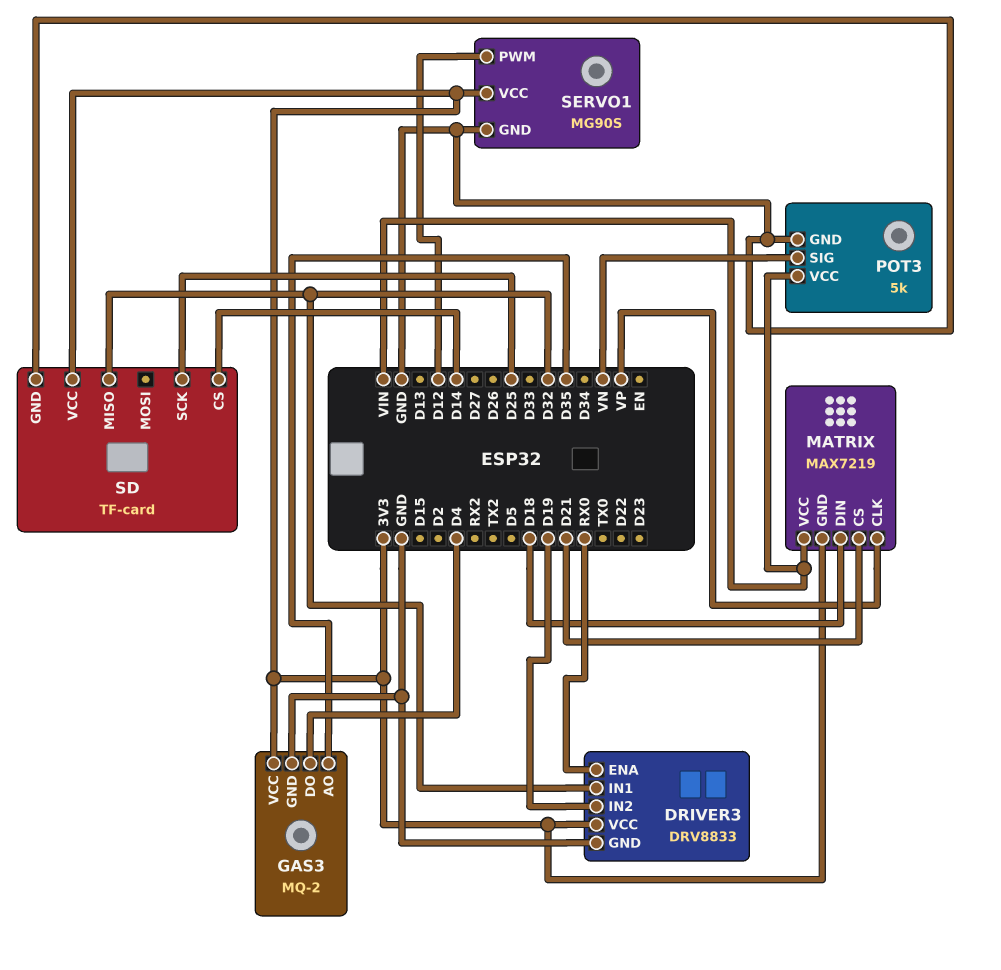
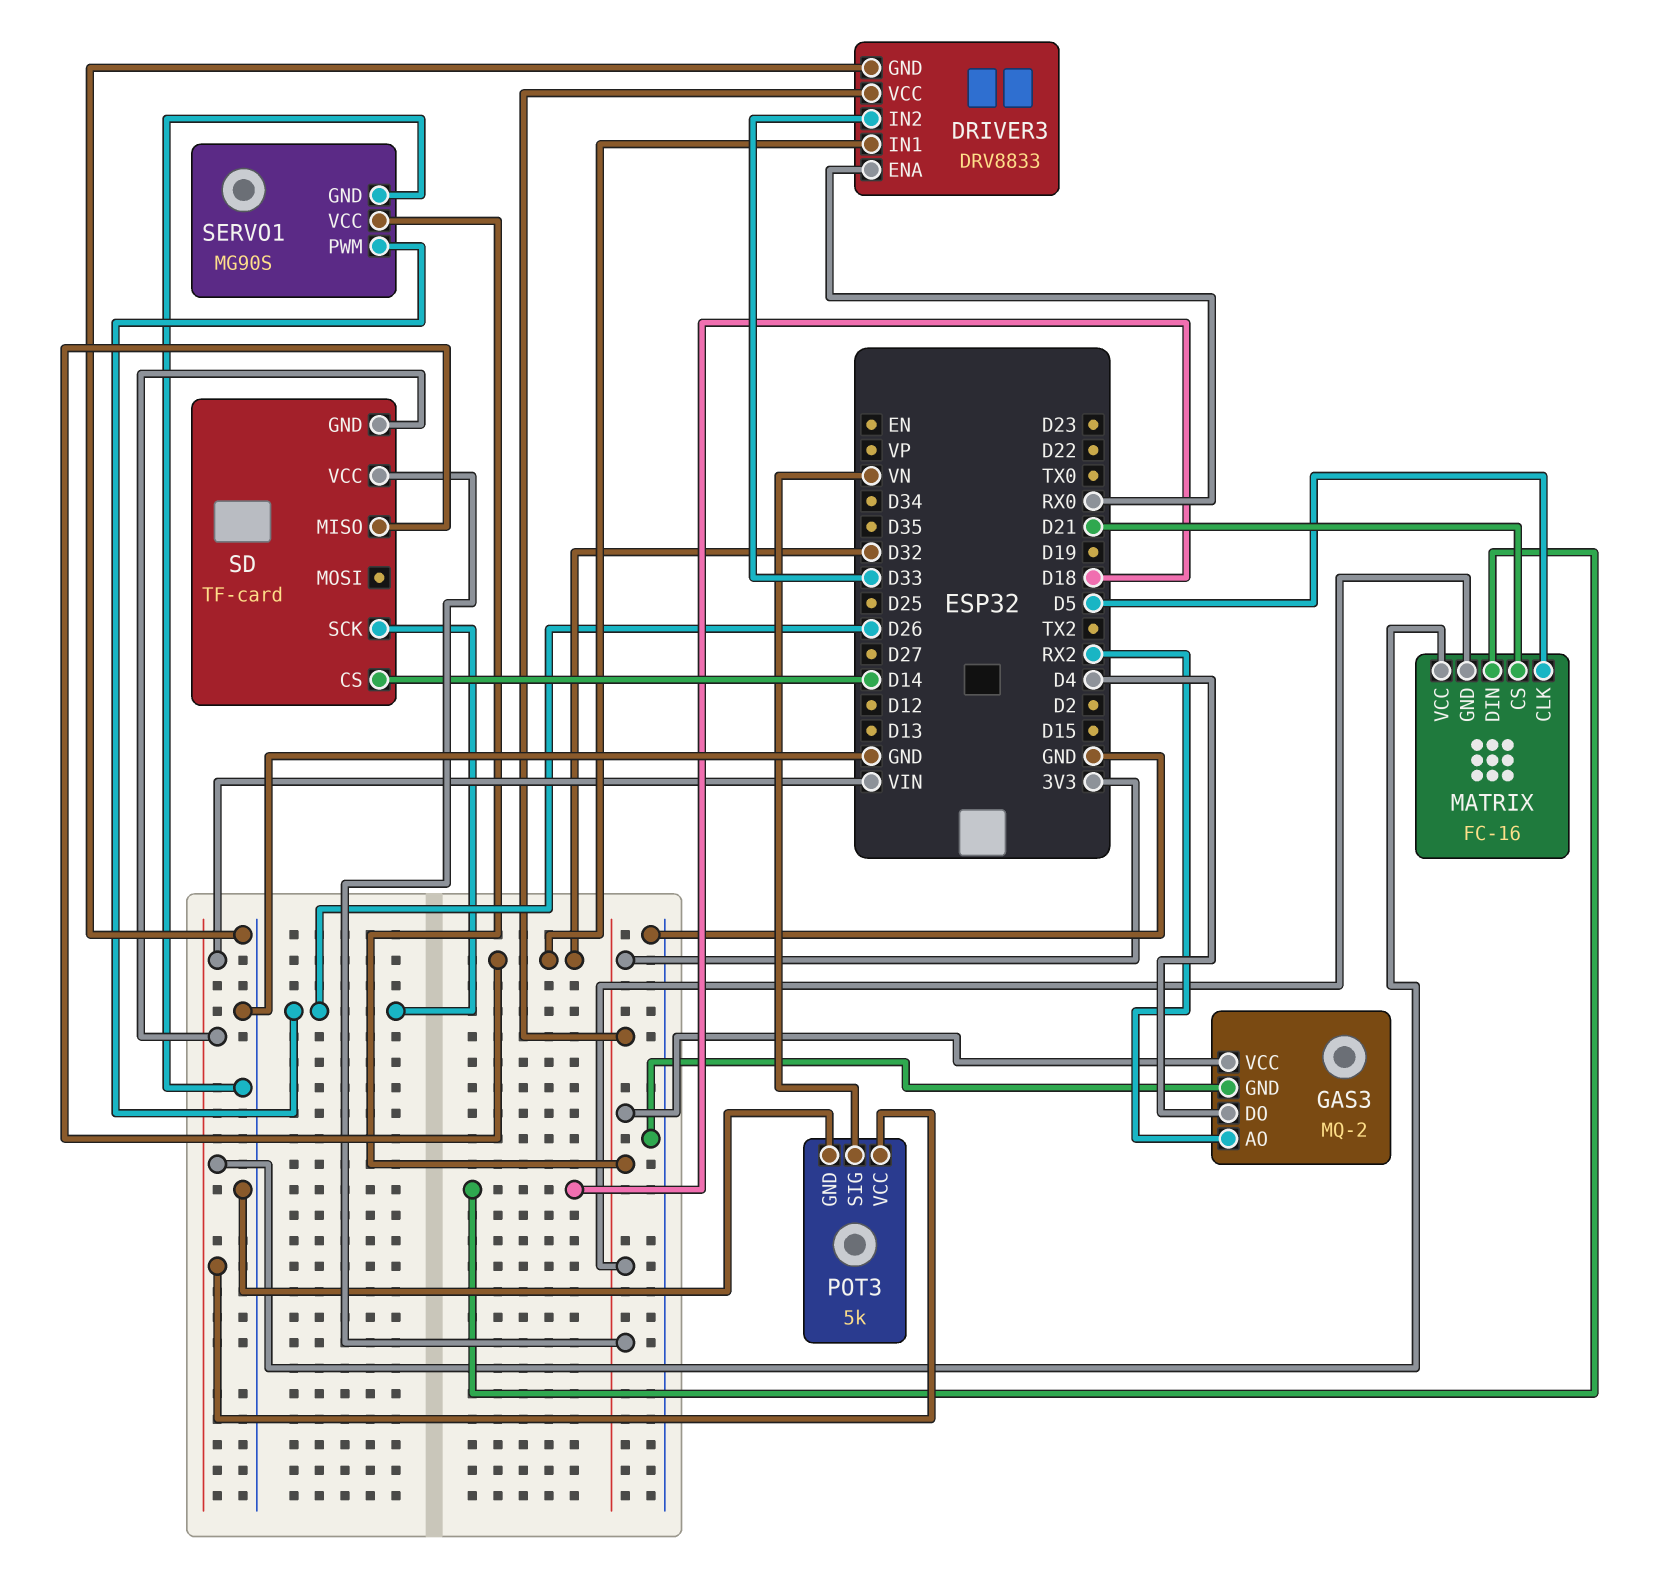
DRIVER3 pin IN2: D19 -> D33
GAS3 pin AO: D35 -> RX2
MATRIX: MAX7219 -> FC-16
MATRIX pin CLK: VP -> D5
SD pin GND: GND -> VIN
SD pin SCK: D25 -> D26
SERVO1 pin PWM: D12 -> D26

